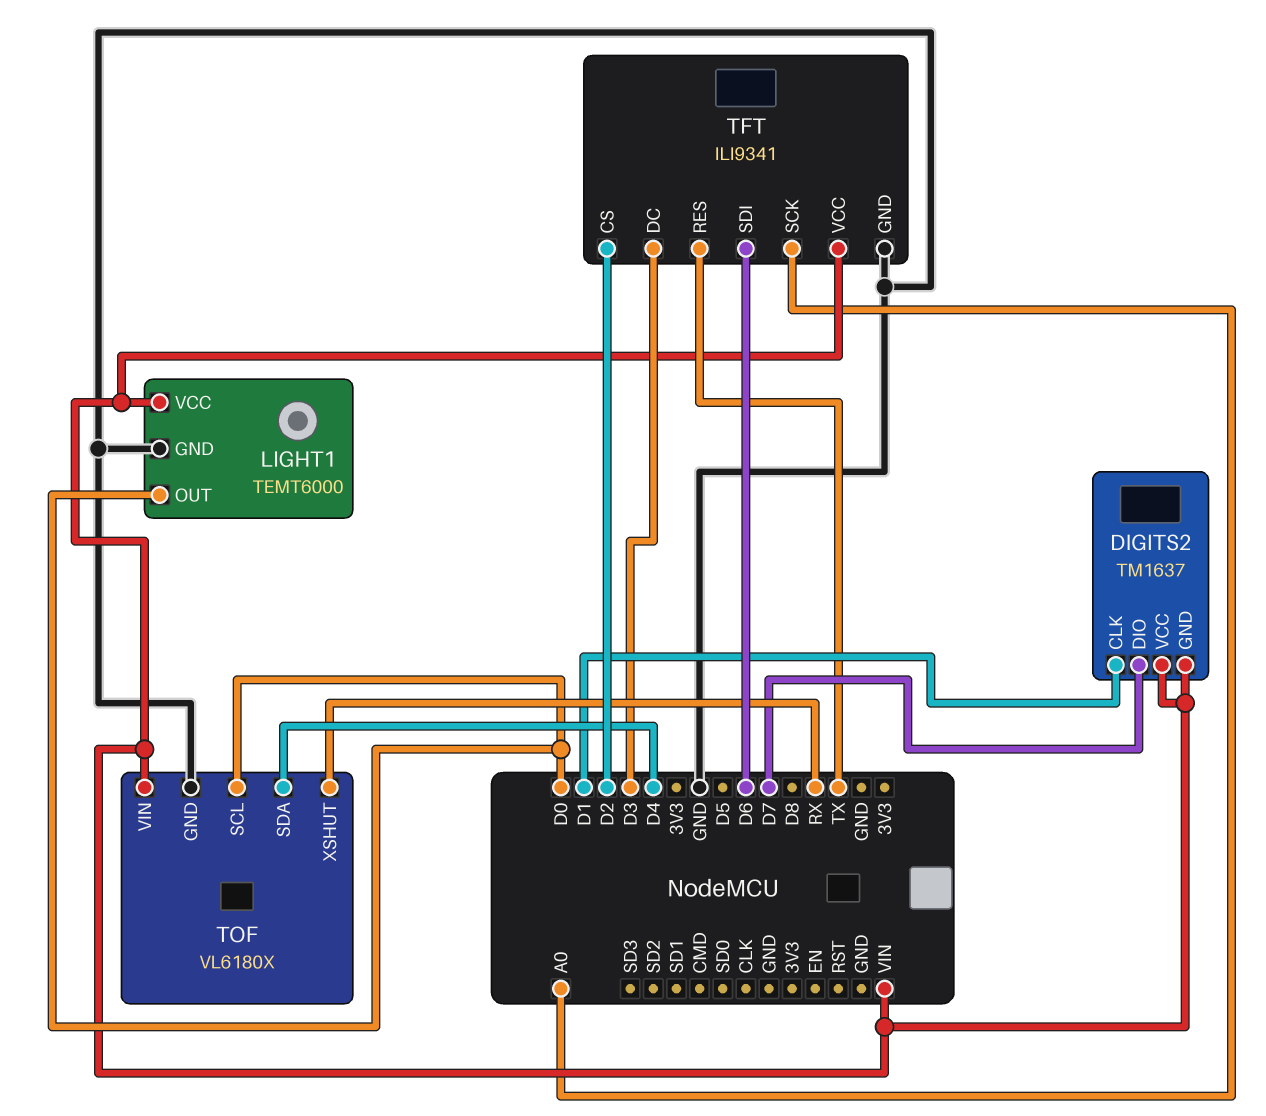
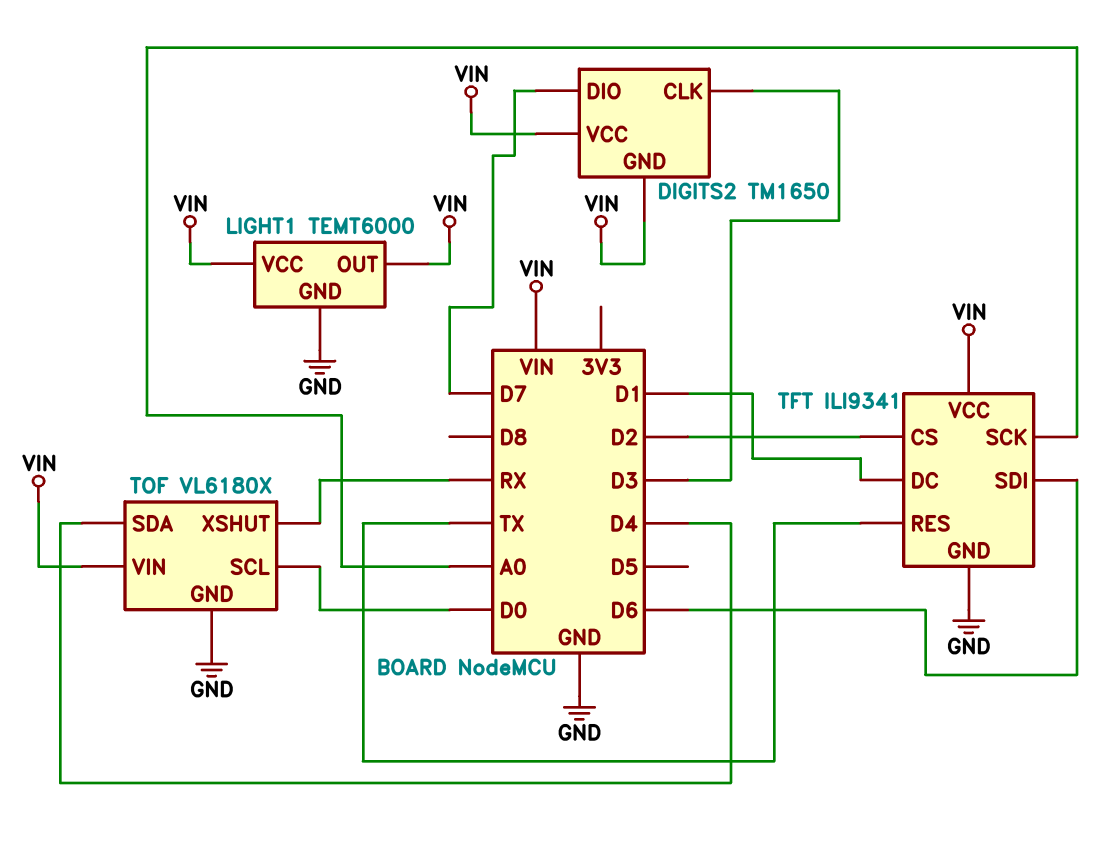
DIGITS2: TM1637 -> TM1650
DIGITS2 pin CLK: D1 -> D3
LIGHT1 pin OUT: D0 -> VIN
TFT pin DC: D3 -> D1

